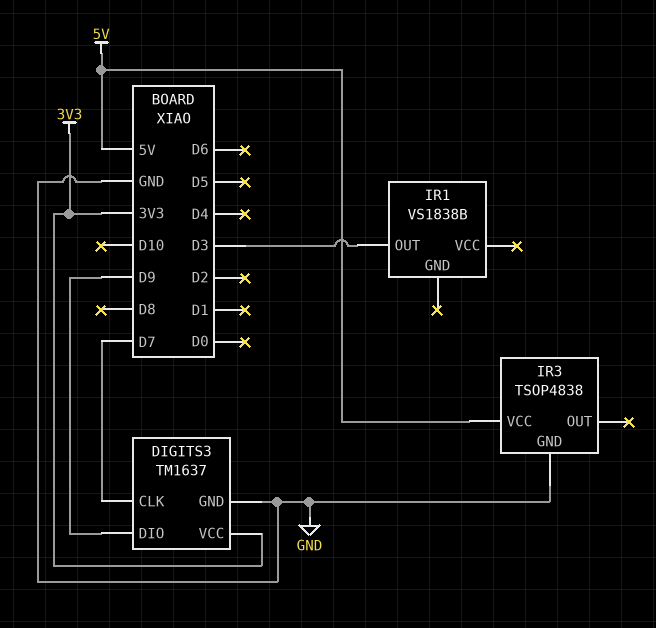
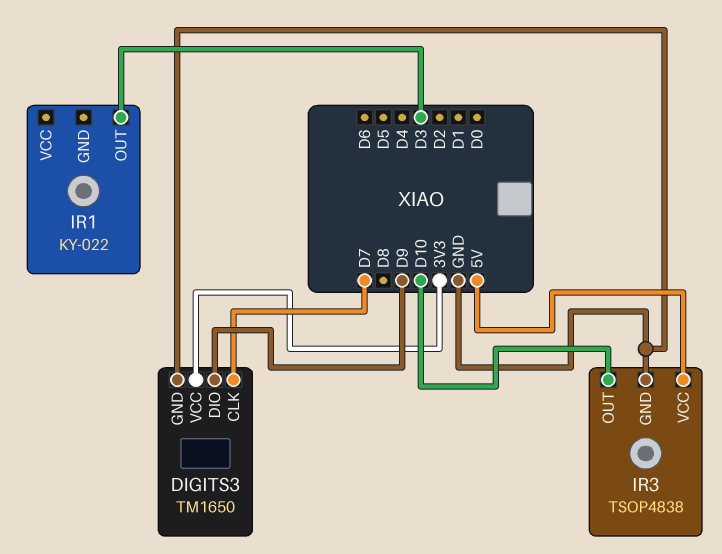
DIGITS3: TM1637 -> TM1650
IR1: VS1838B -> KY-022
IR3 pin OUT: none -> D10

